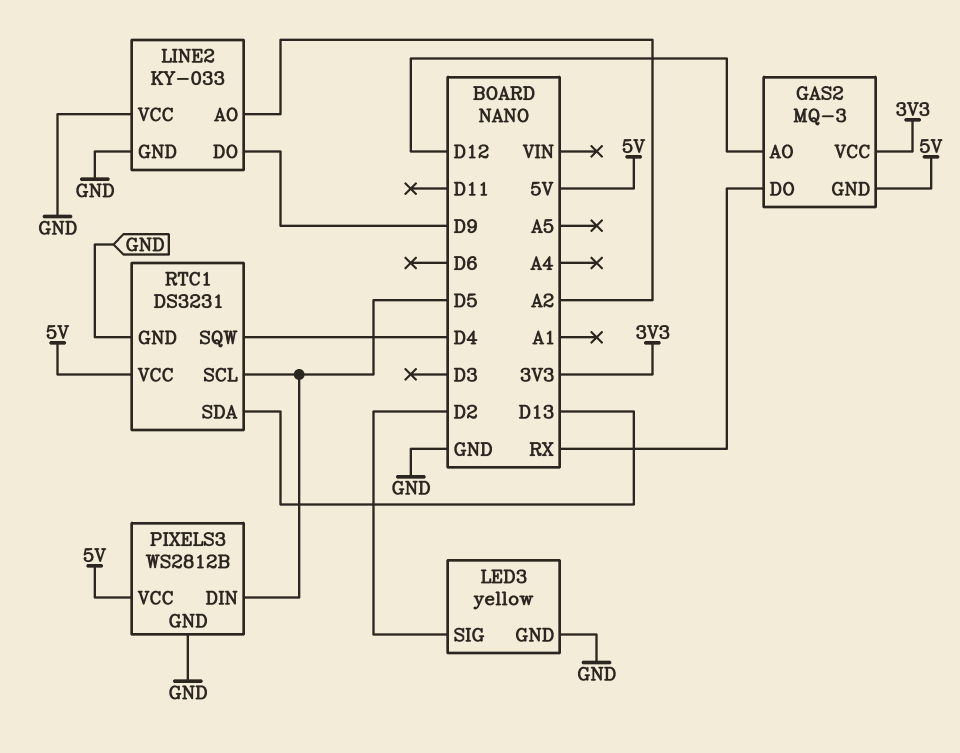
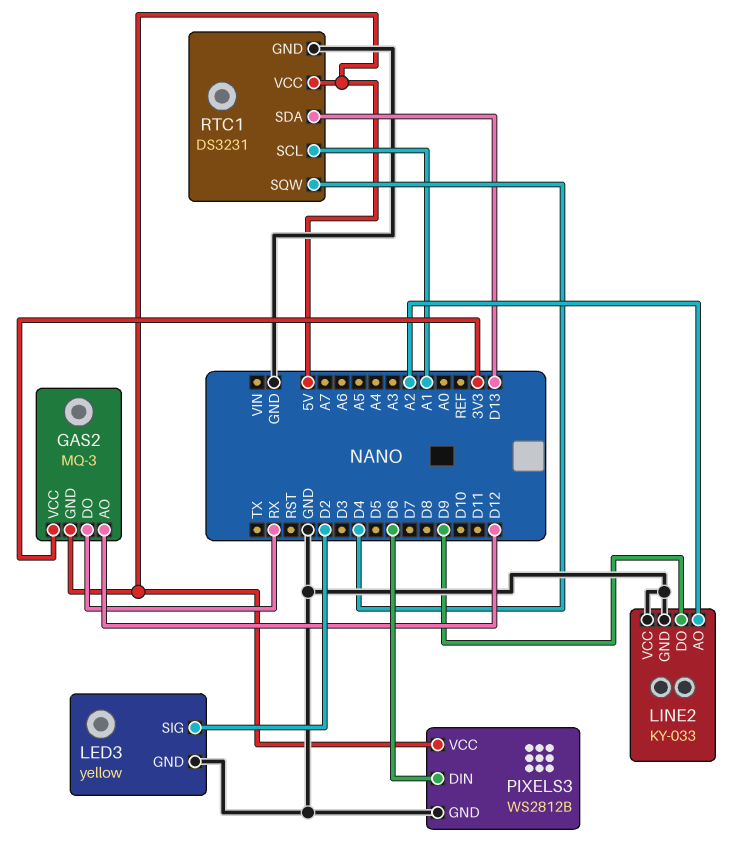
PIXELS3 pin DIN: D5 -> D6
RTC1 pin SCL: D5 -> A1

